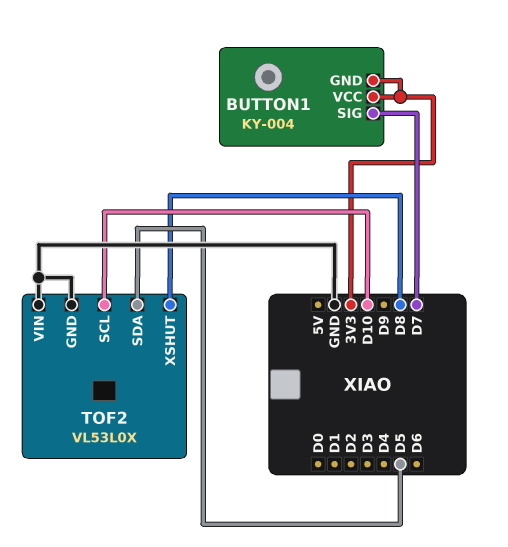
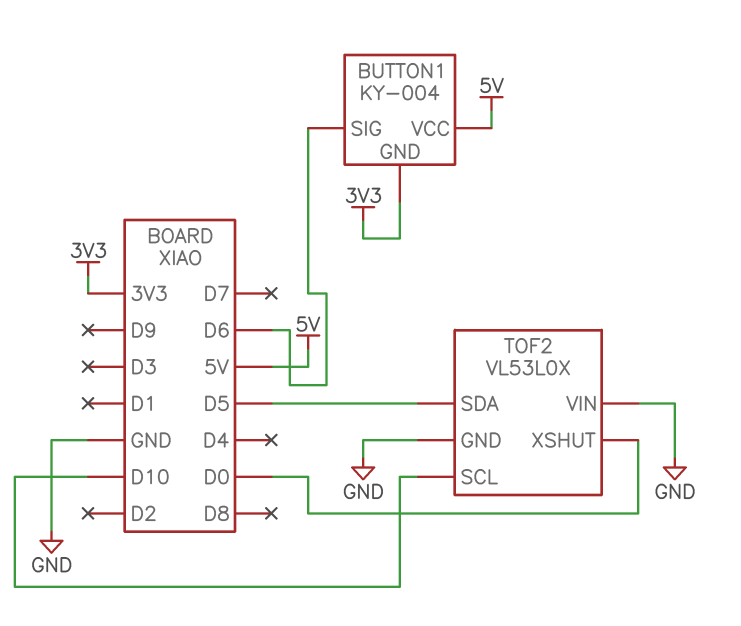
BUTTON1 pin SIG: D7 -> D6
BUTTON1 pin VCC: 3V3 -> 5V
TOF2 pin XSHUT: D8 -> D0

